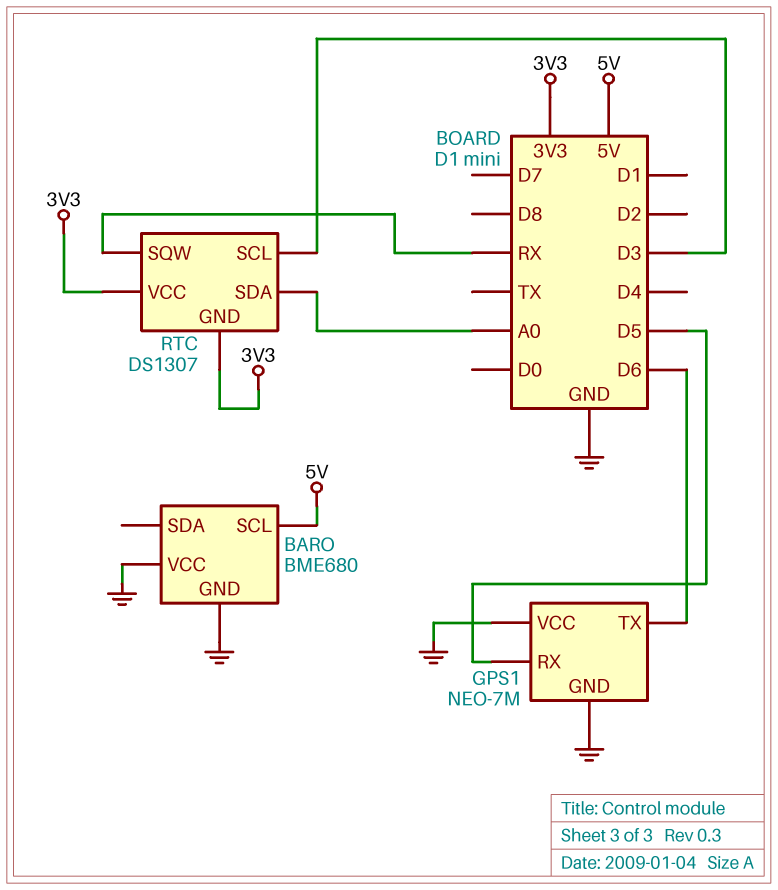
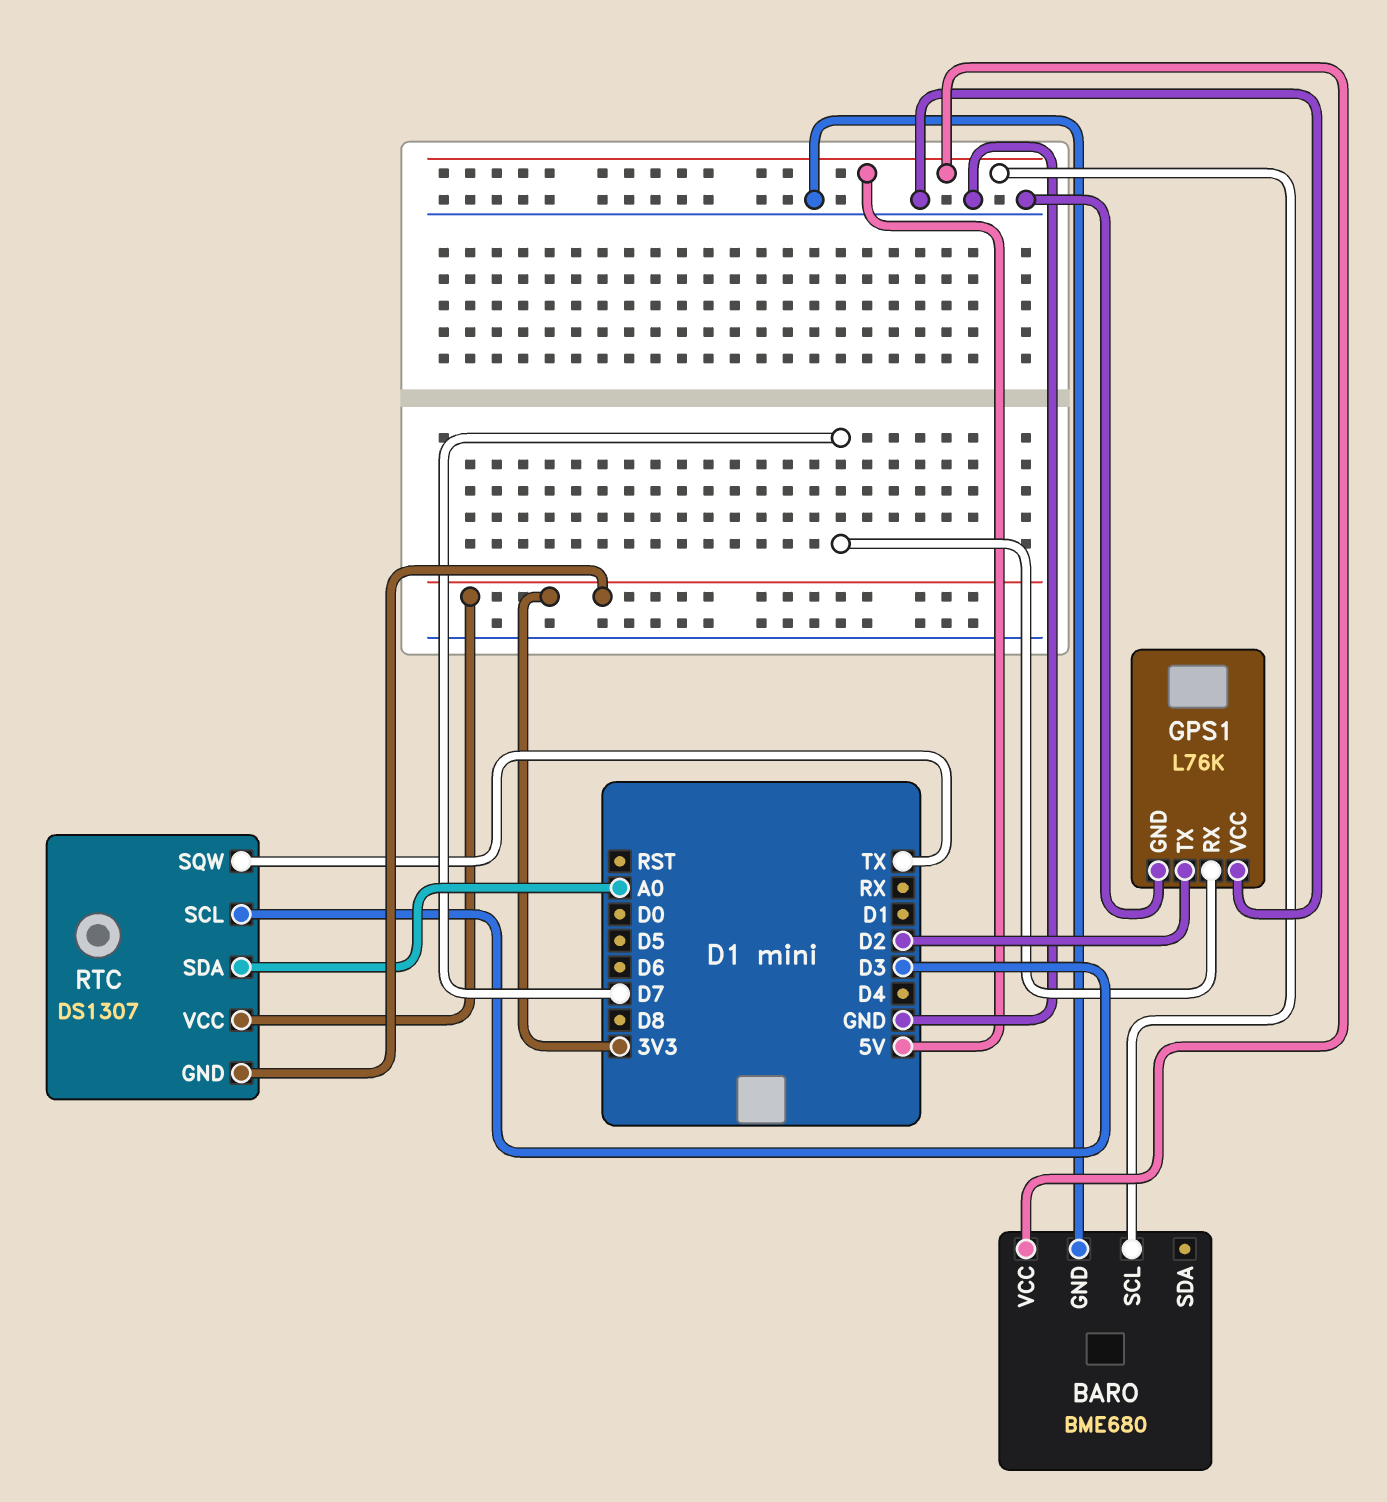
BARO pin VCC: GND -> 5V
GPS1: NEO-7M -> L76K
GPS1 pin RX: D5 -> D7
GPS1 pin TX: D6 -> D2
RTC pin SQW: RX -> TX

